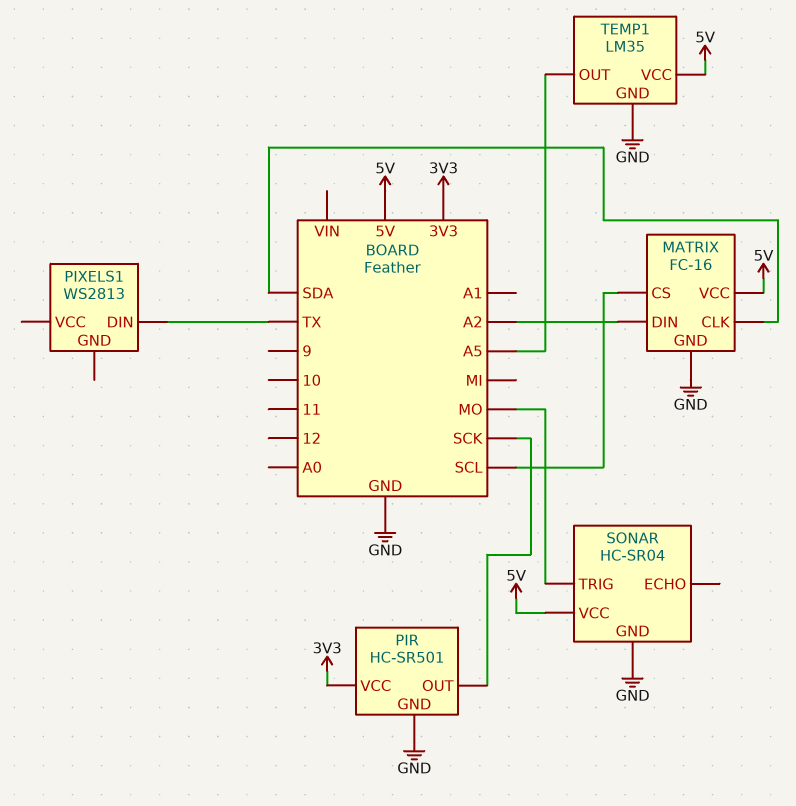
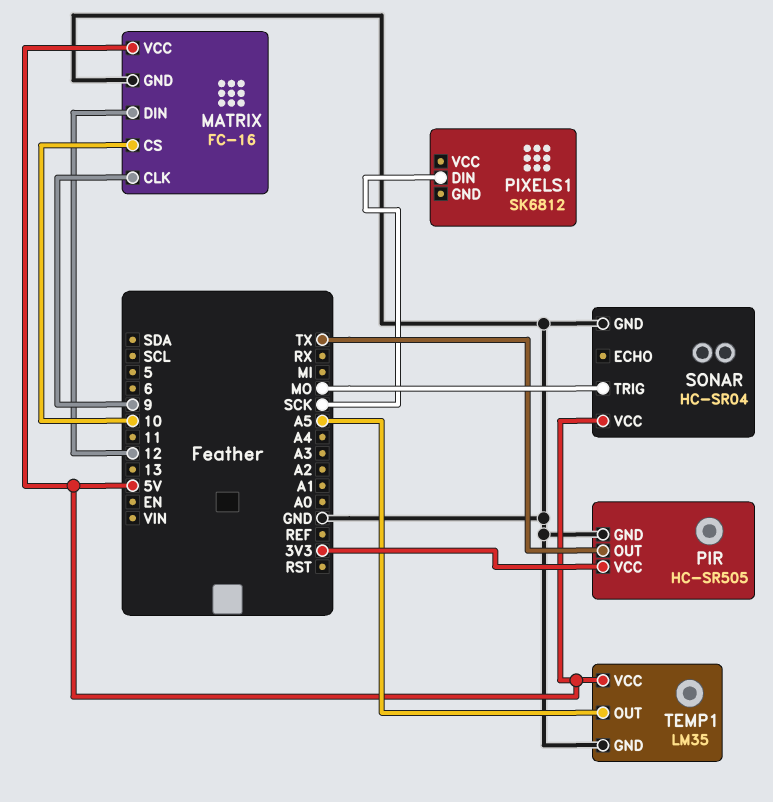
MATRIX pin CLK: SDA -> 9
MATRIX pin CS: SCL -> 10
MATRIX pin DIN: A2 -> 12
PIR: HC-SR501 -> HC-SR505
PIR pin OUT: SCK -> TX
PIXELS1: WS2813 -> SK6812
PIXELS1 pin DIN: TX -> SCK

